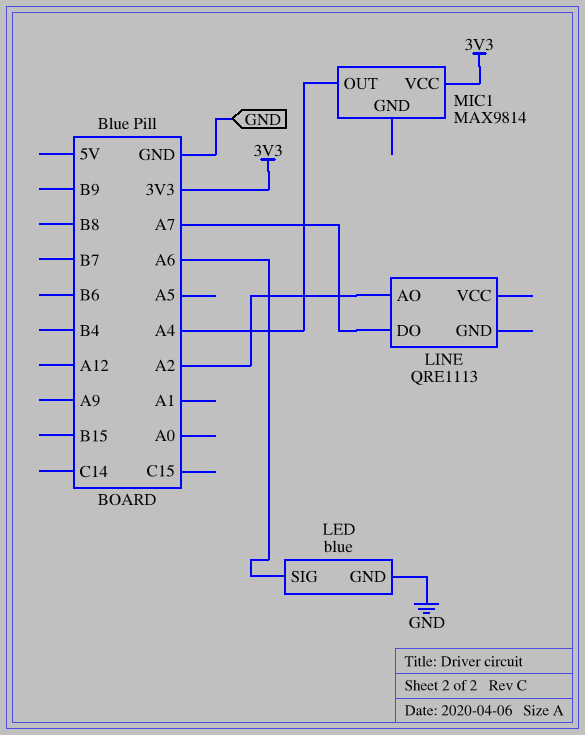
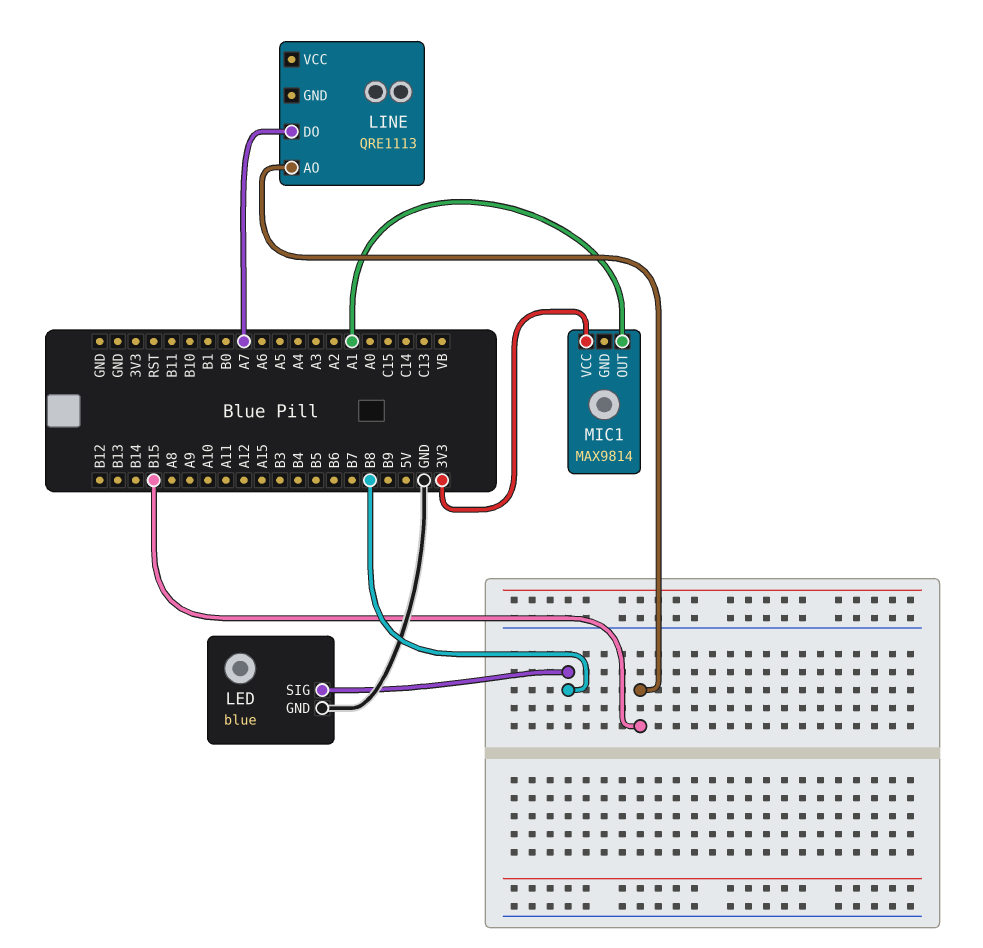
LED pin SIG: A6 -> B8
LINE pin AO: A2 -> B15
MIC1 pin OUT: A4 -> A1

